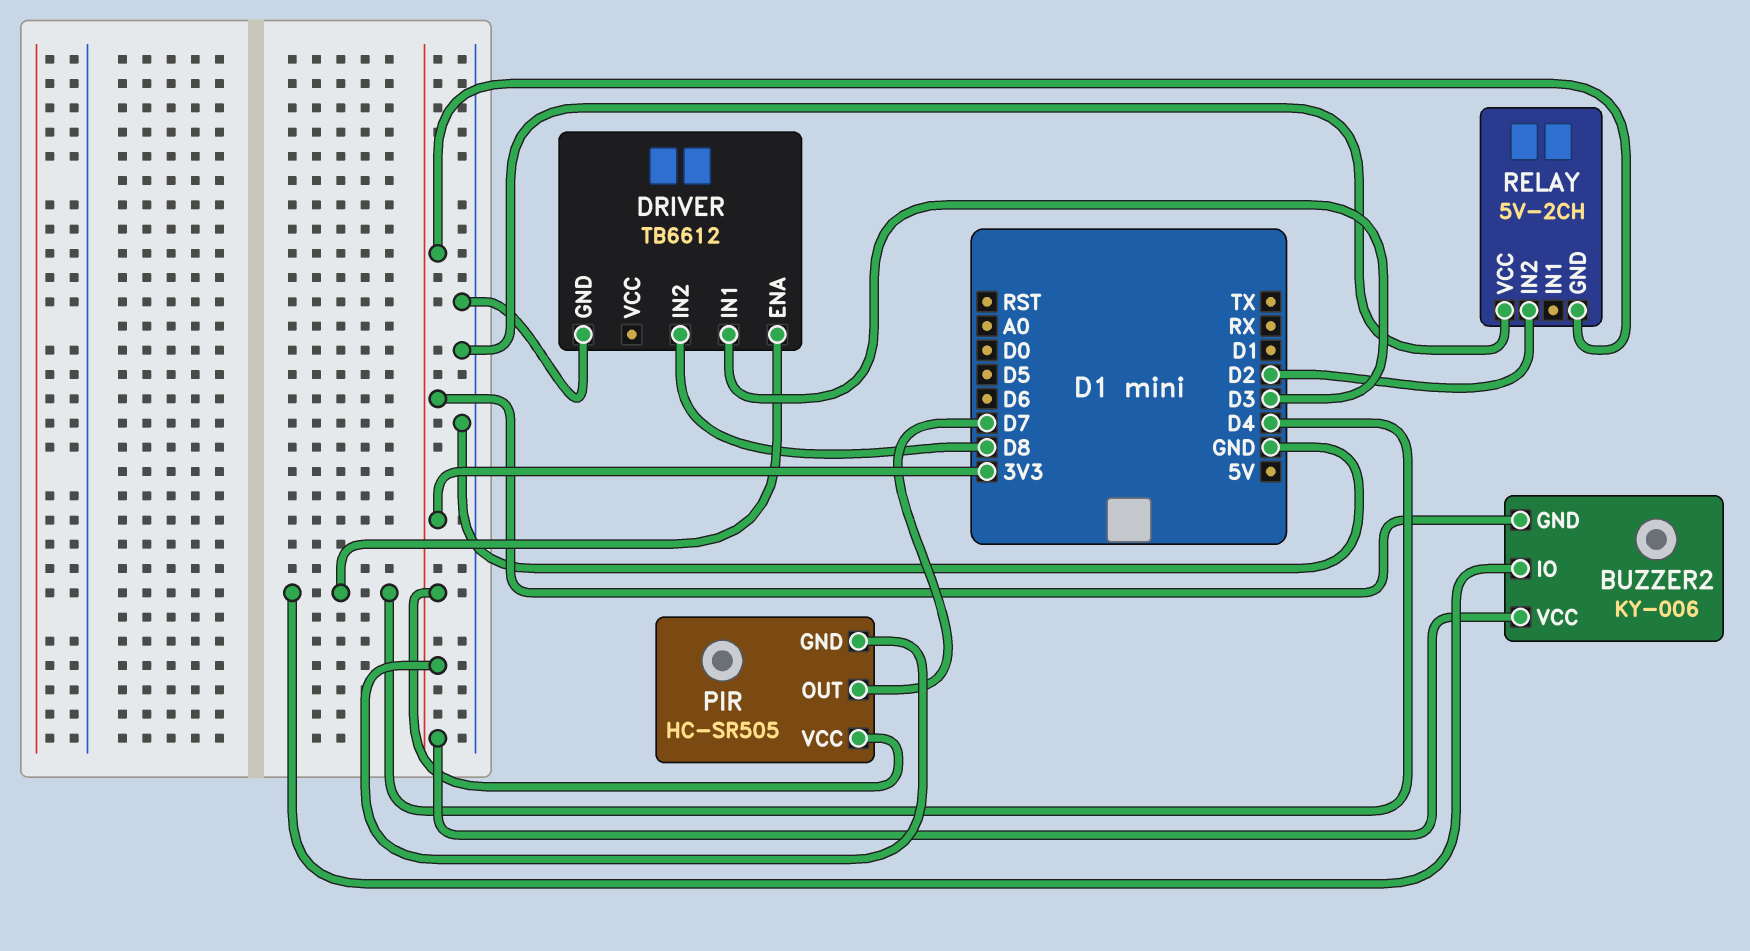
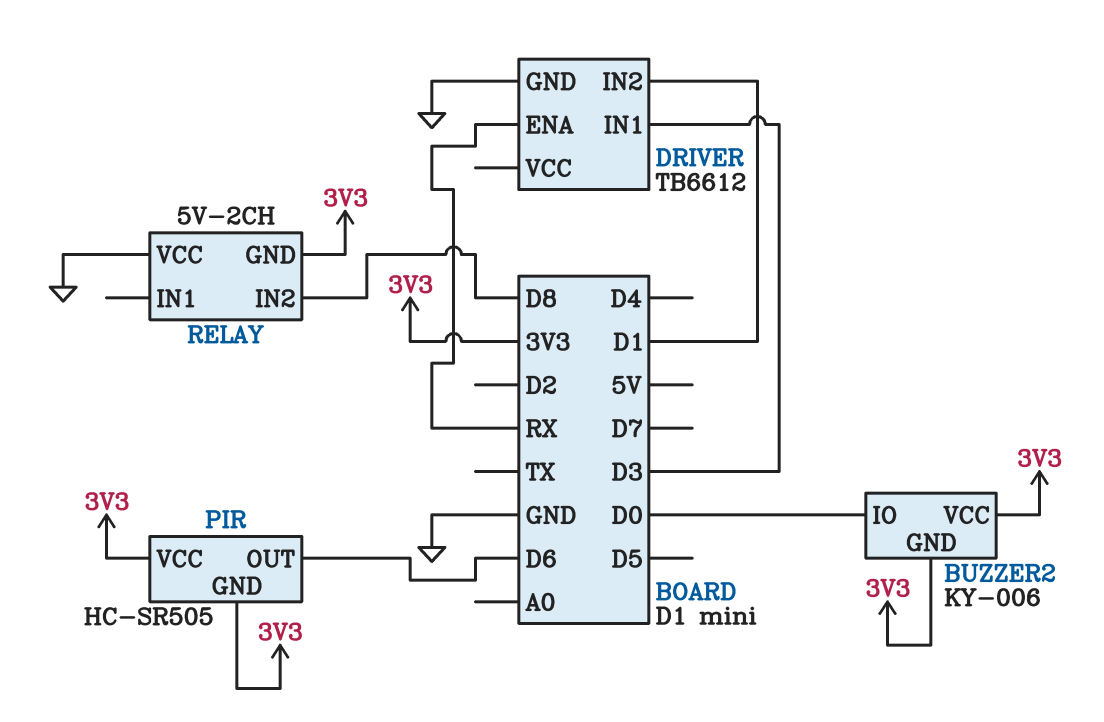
BUZZER2 pin IO: D4 -> D0
DRIVER pin ENA: D4 -> RX
DRIVER pin IN2: D8 -> D1
PIR pin OUT: D7 -> D6
RELAY pin IN2: D2 -> D8

